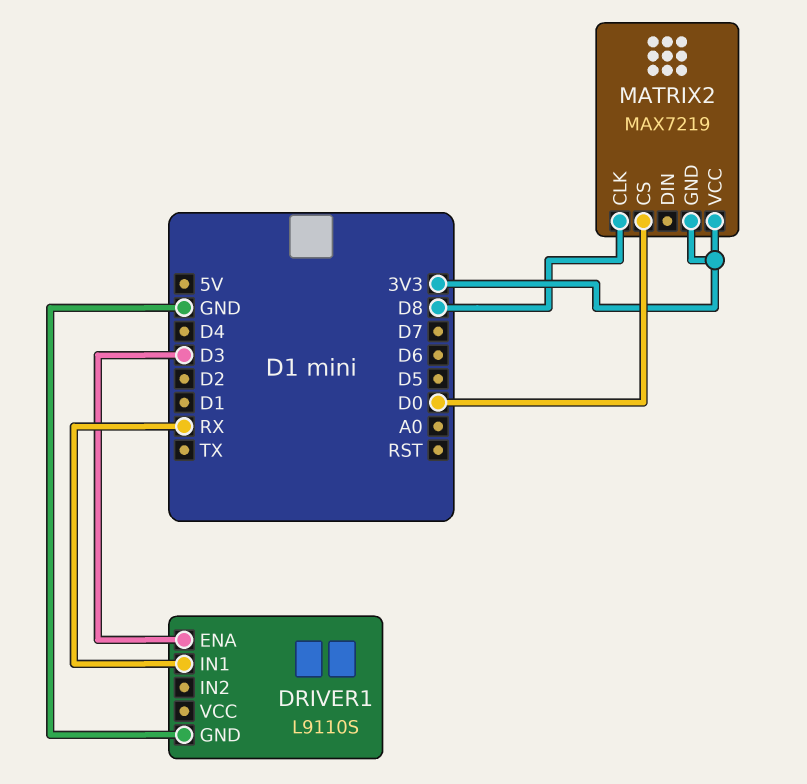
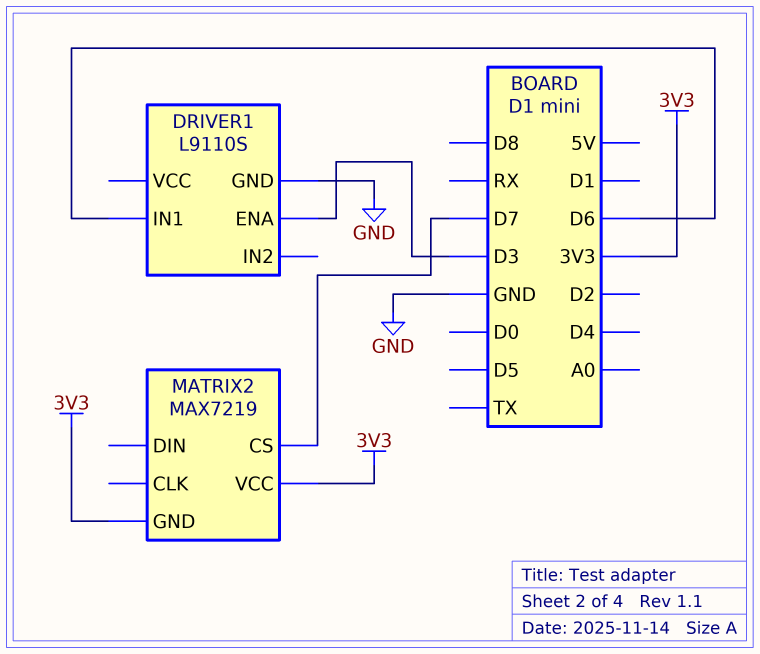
DRIVER1 pin IN1: RX -> D6
MATRIX2 pin CLK: D8 -> none
MATRIX2 pin CS: D0 -> D7

